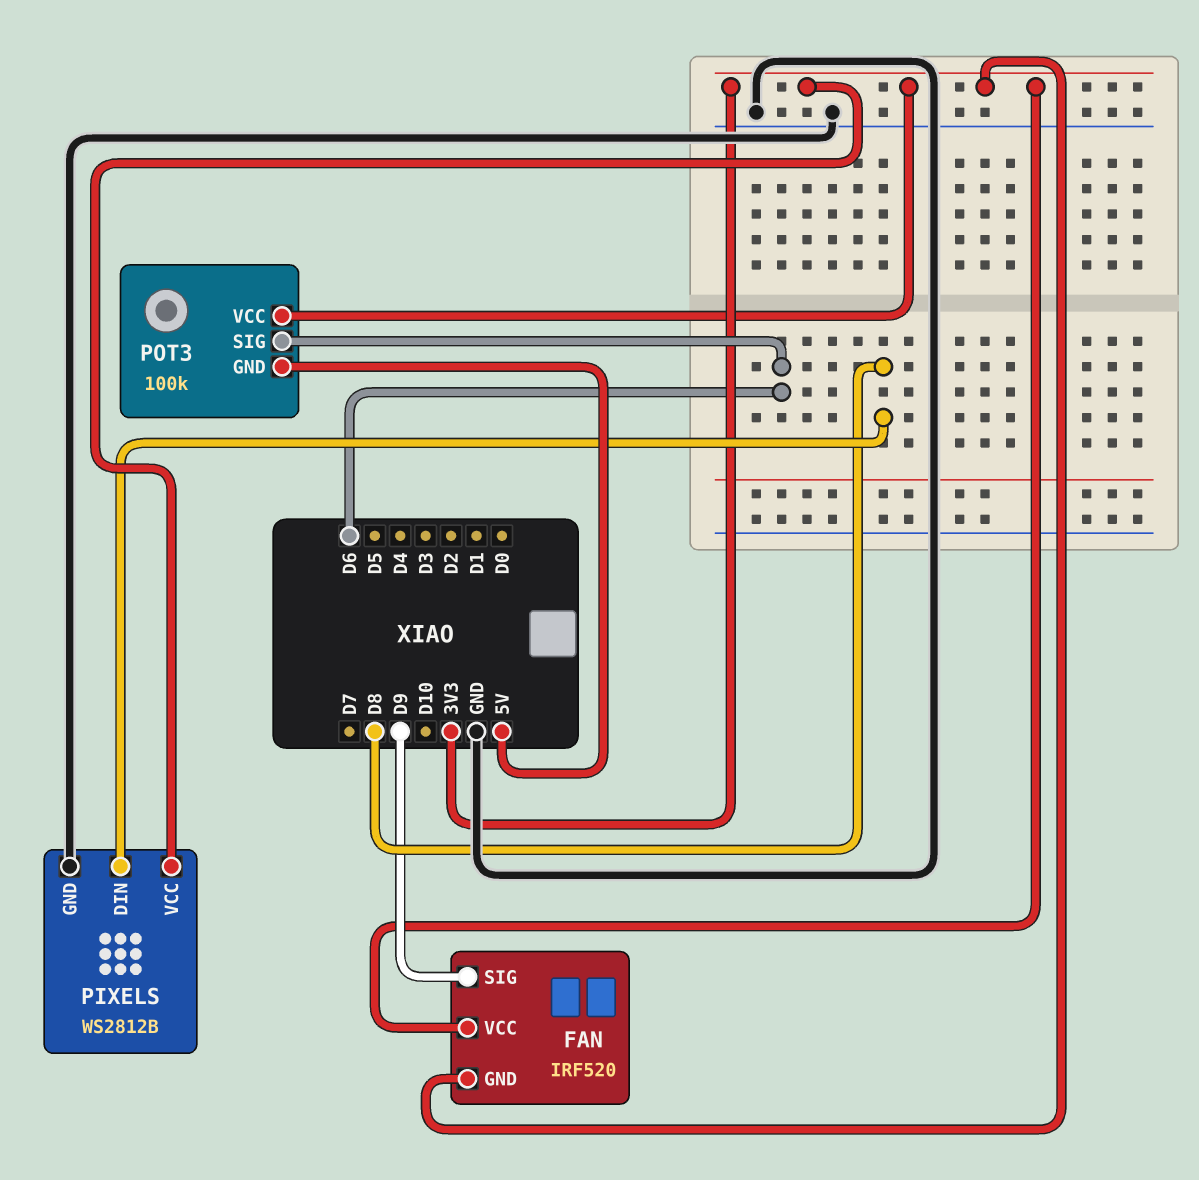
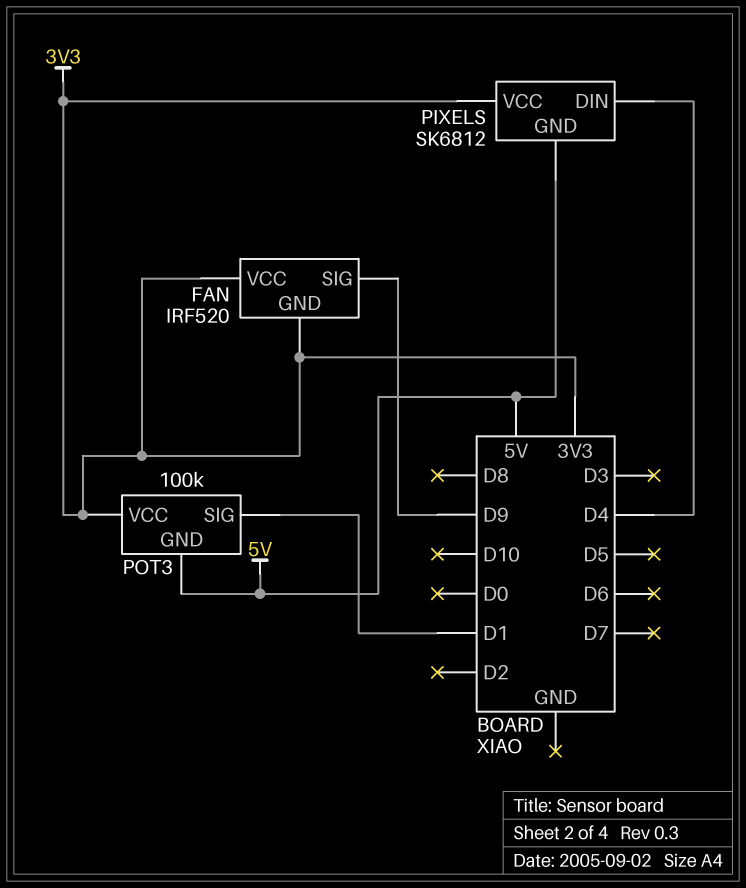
PIXELS: WS2812B -> SK6812
PIXELS pin DIN: D8 -> D4
PIXELS pin GND: GND -> 5V
POT3 pin SIG: D6 -> D1

